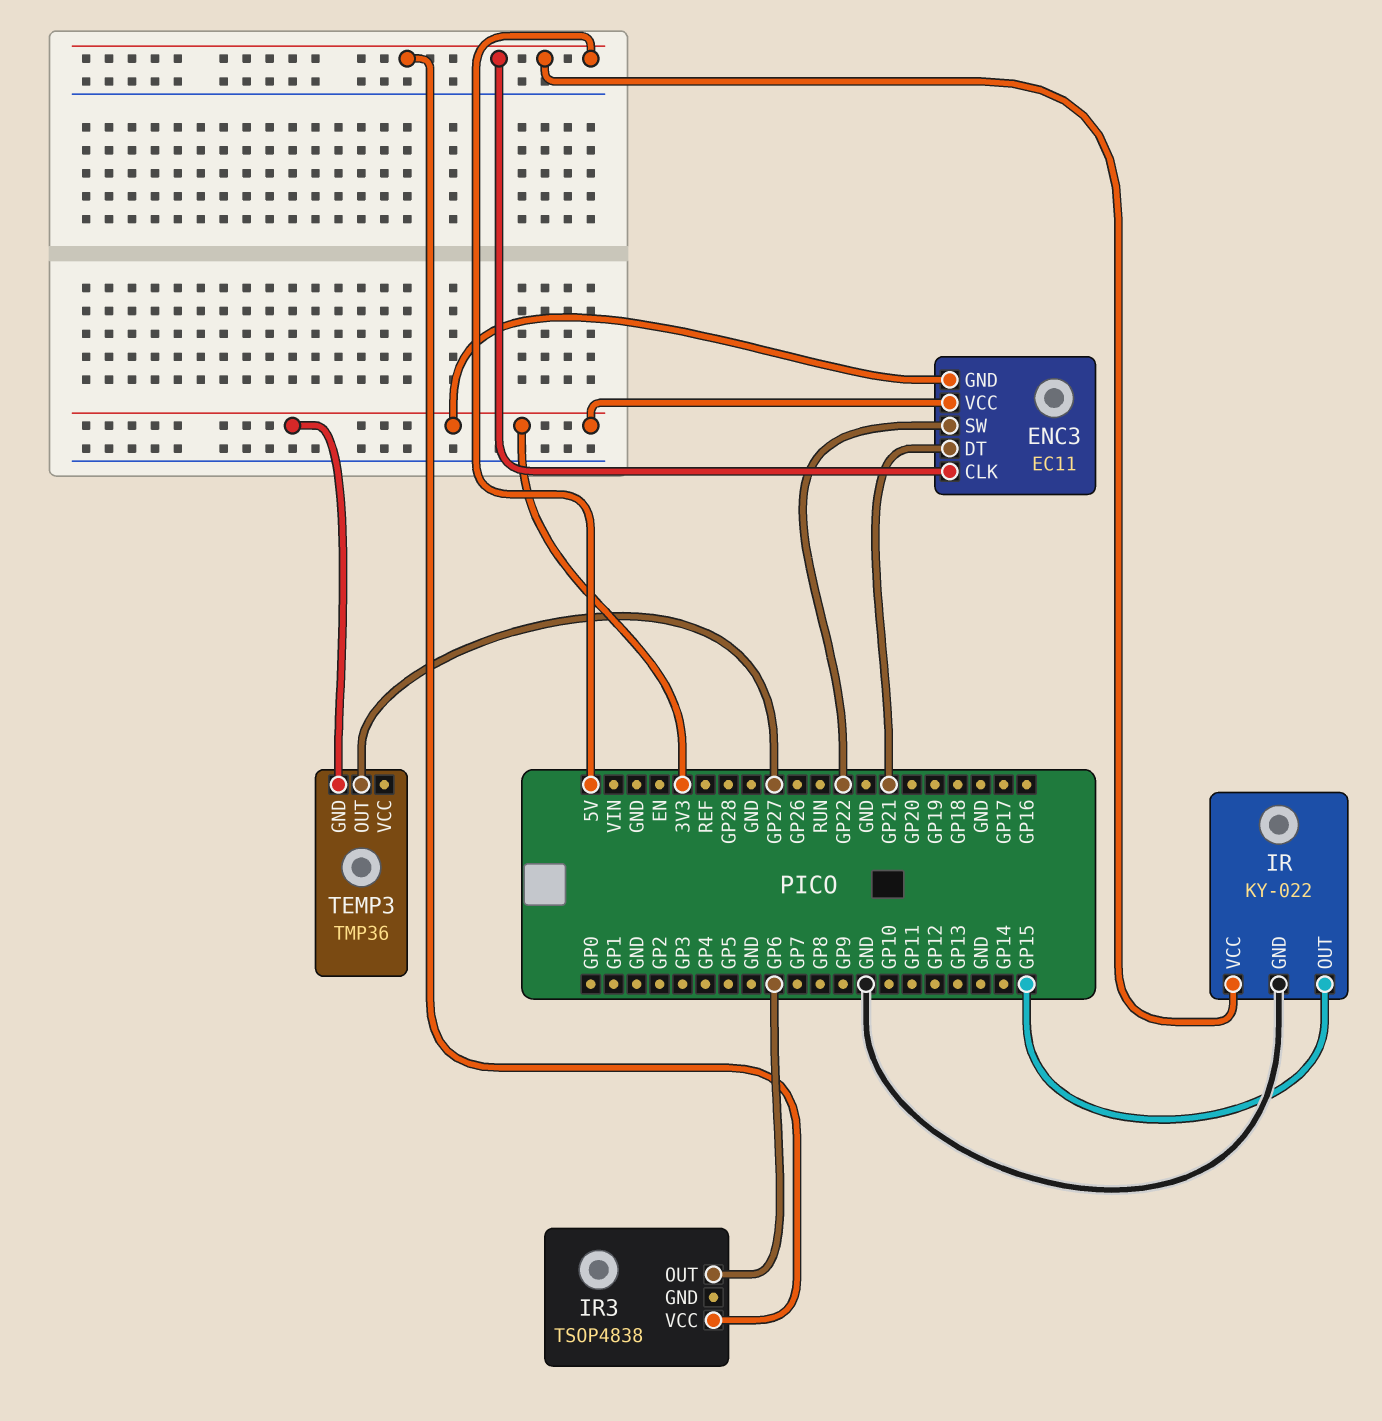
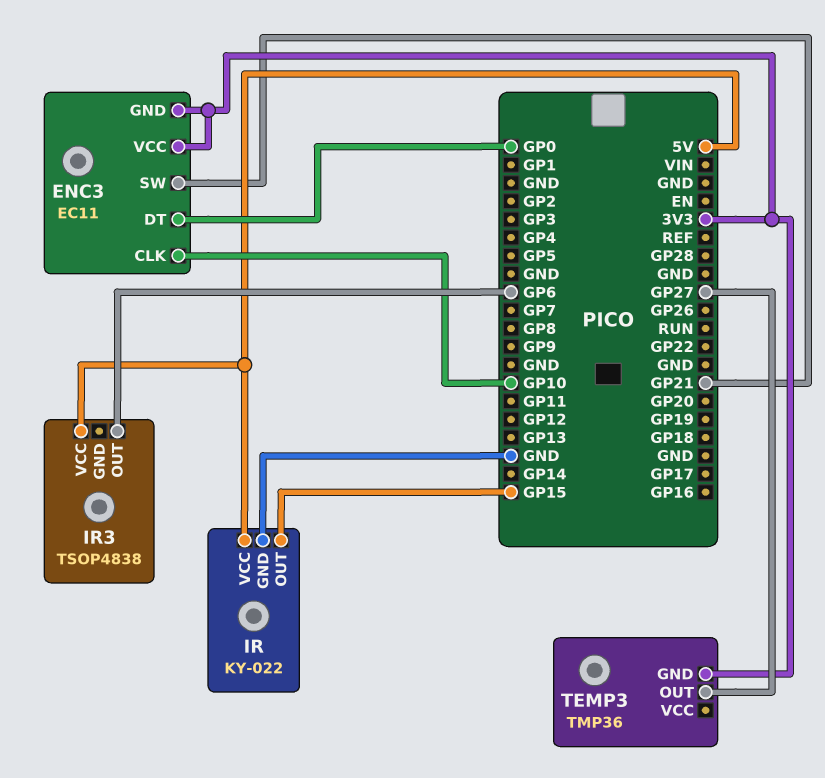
ENC3 pin CLK: 5V -> GP10
ENC3 pin DT: GP21 -> GP0
ENC3 pin SW: GP22 -> GP21

